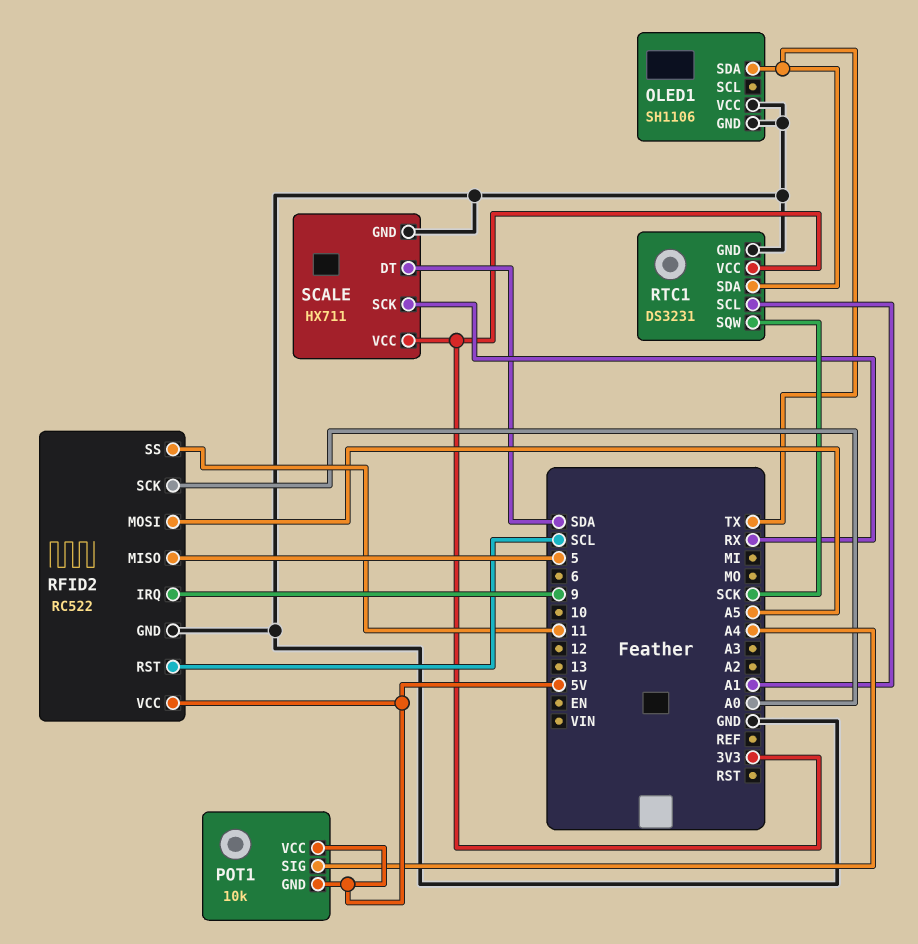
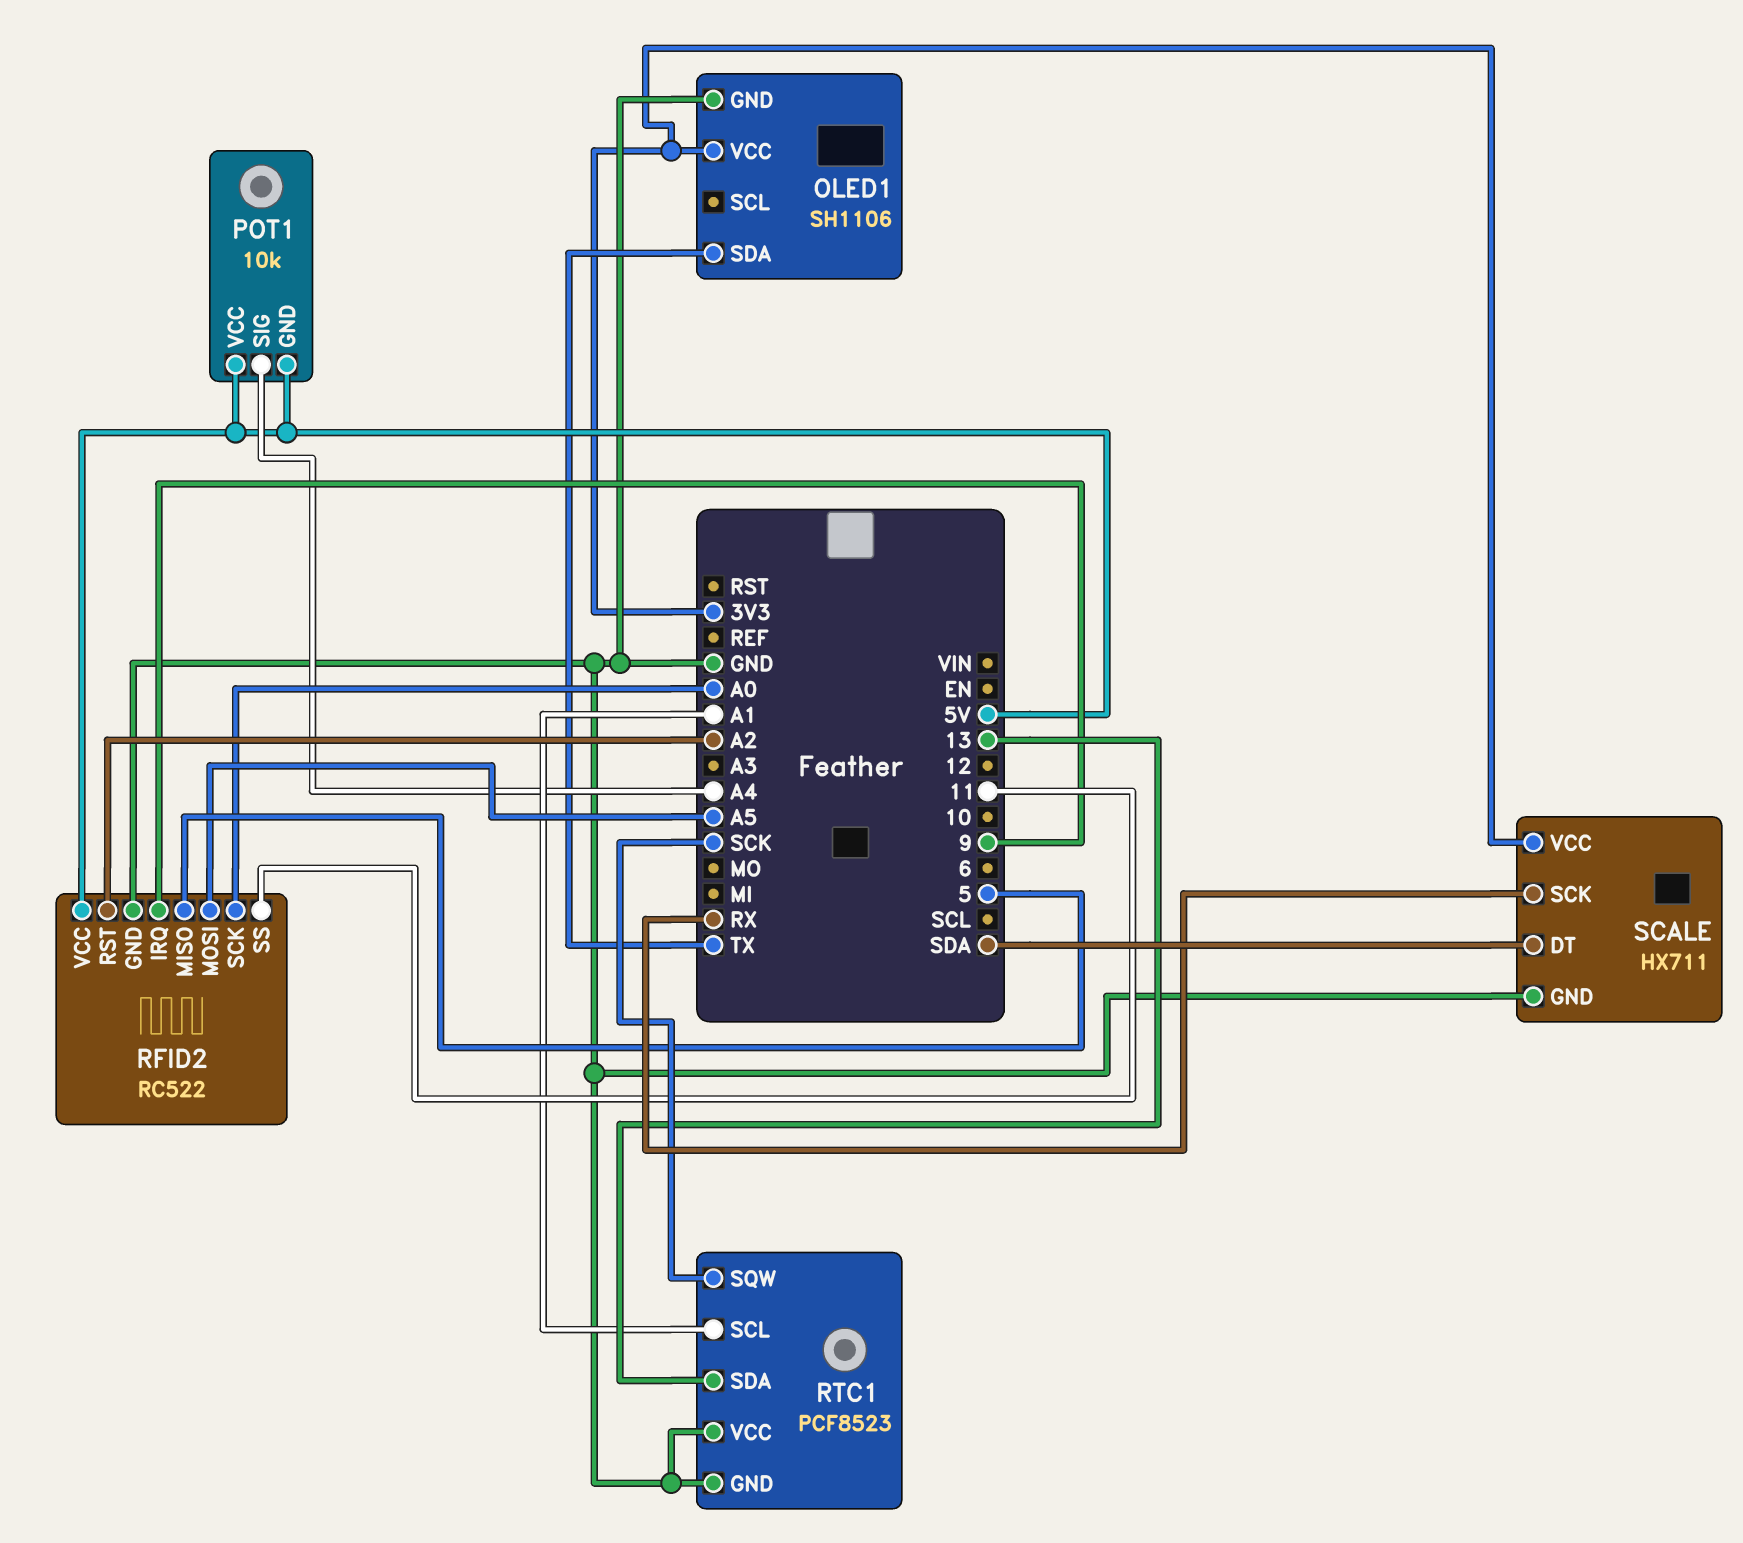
OLED1 pin VCC: GND -> 3V3
RFID2 pin RST: SCL -> A2
RTC1: DS3231 -> PCF8523
RTC1 pin SDA: TX -> 13
RTC1 pin VCC: 3V3 -> GND

